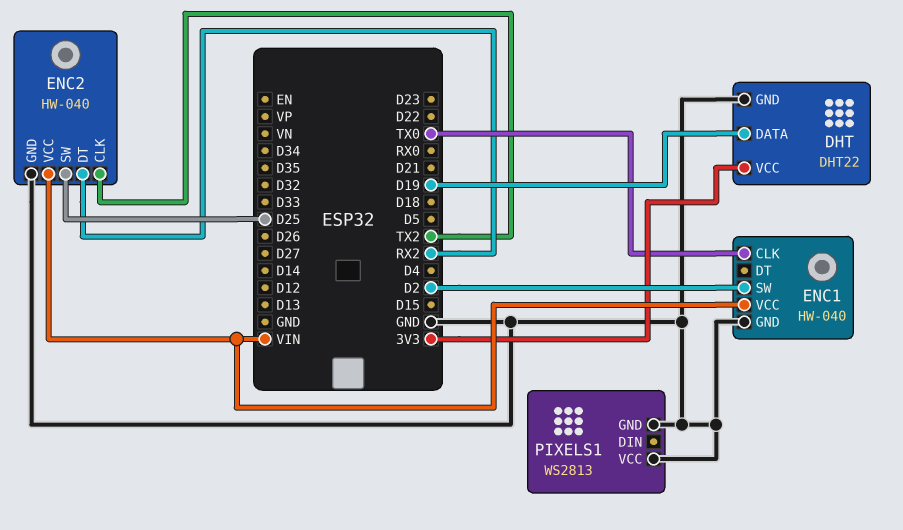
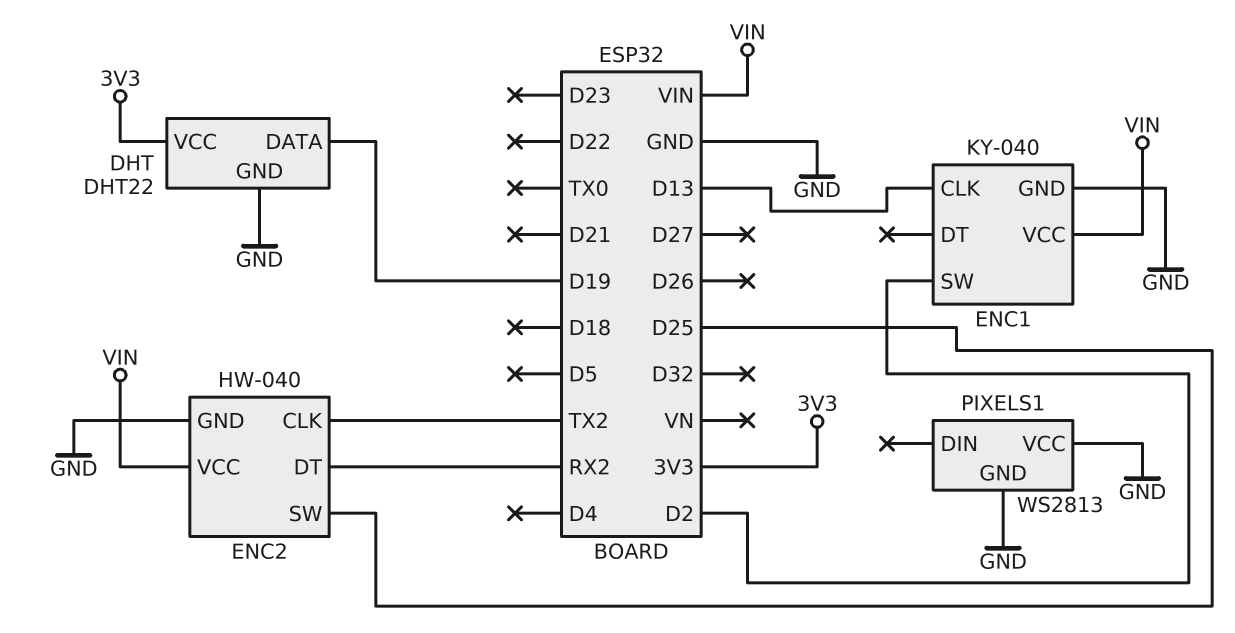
ENC1: HW-040 -> KY-040
ENC1 pin CLK: TX0 -> D13

